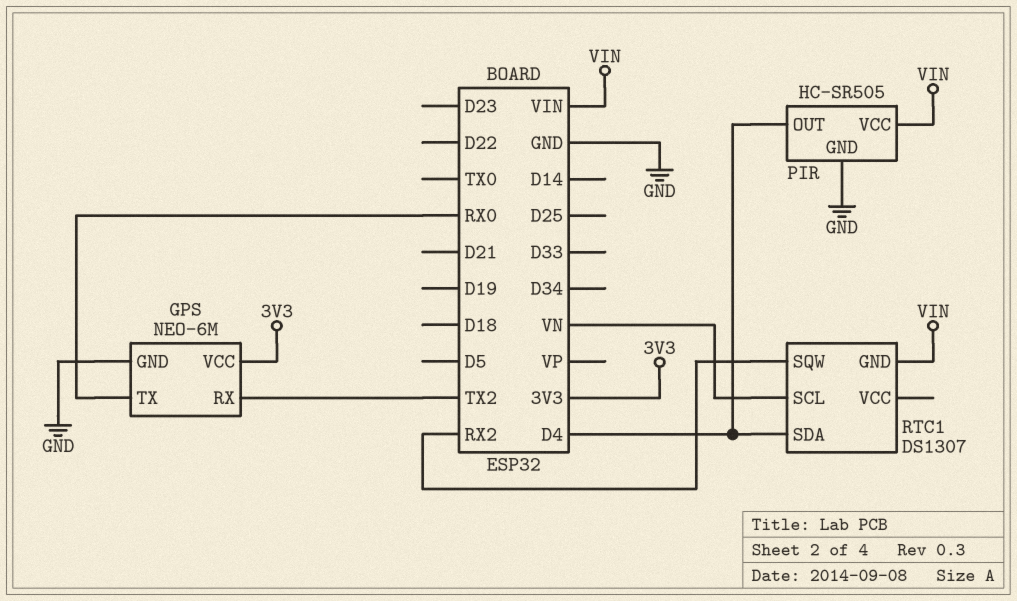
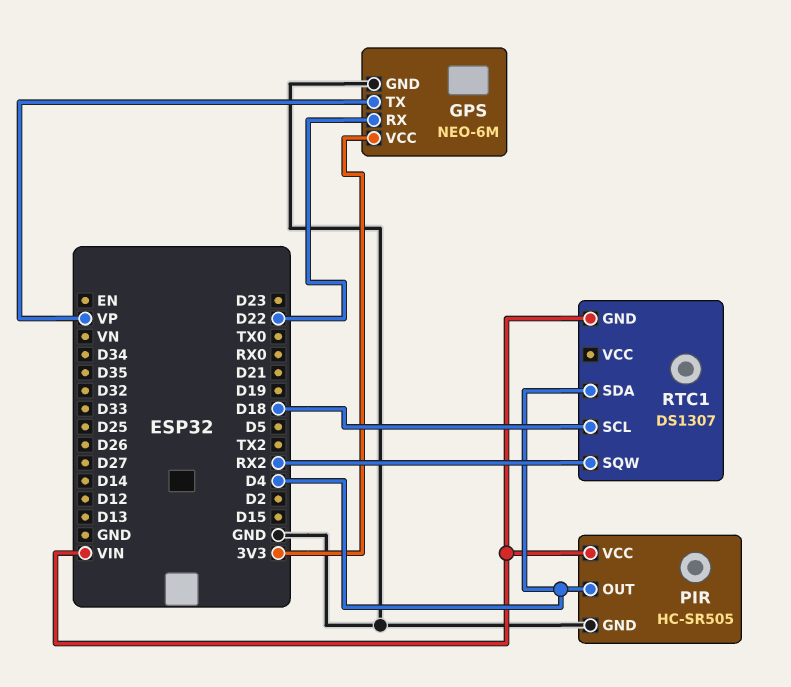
GPS pin RX: TX2 -> D22
GPS pin TX: RX0 -> VP
RTC1 pin SCL: VN -> D18

